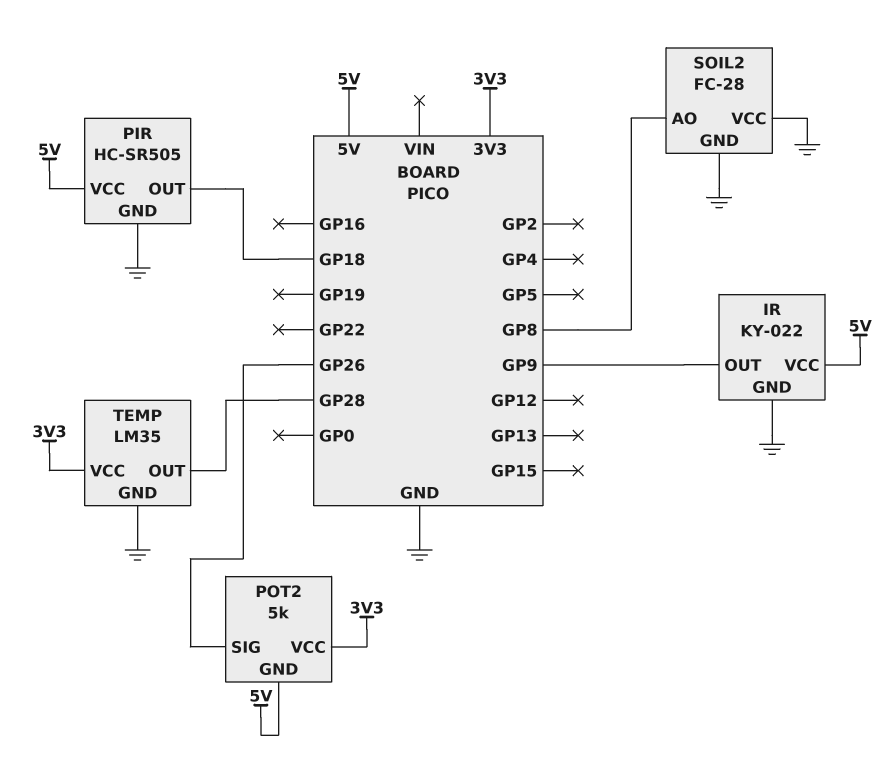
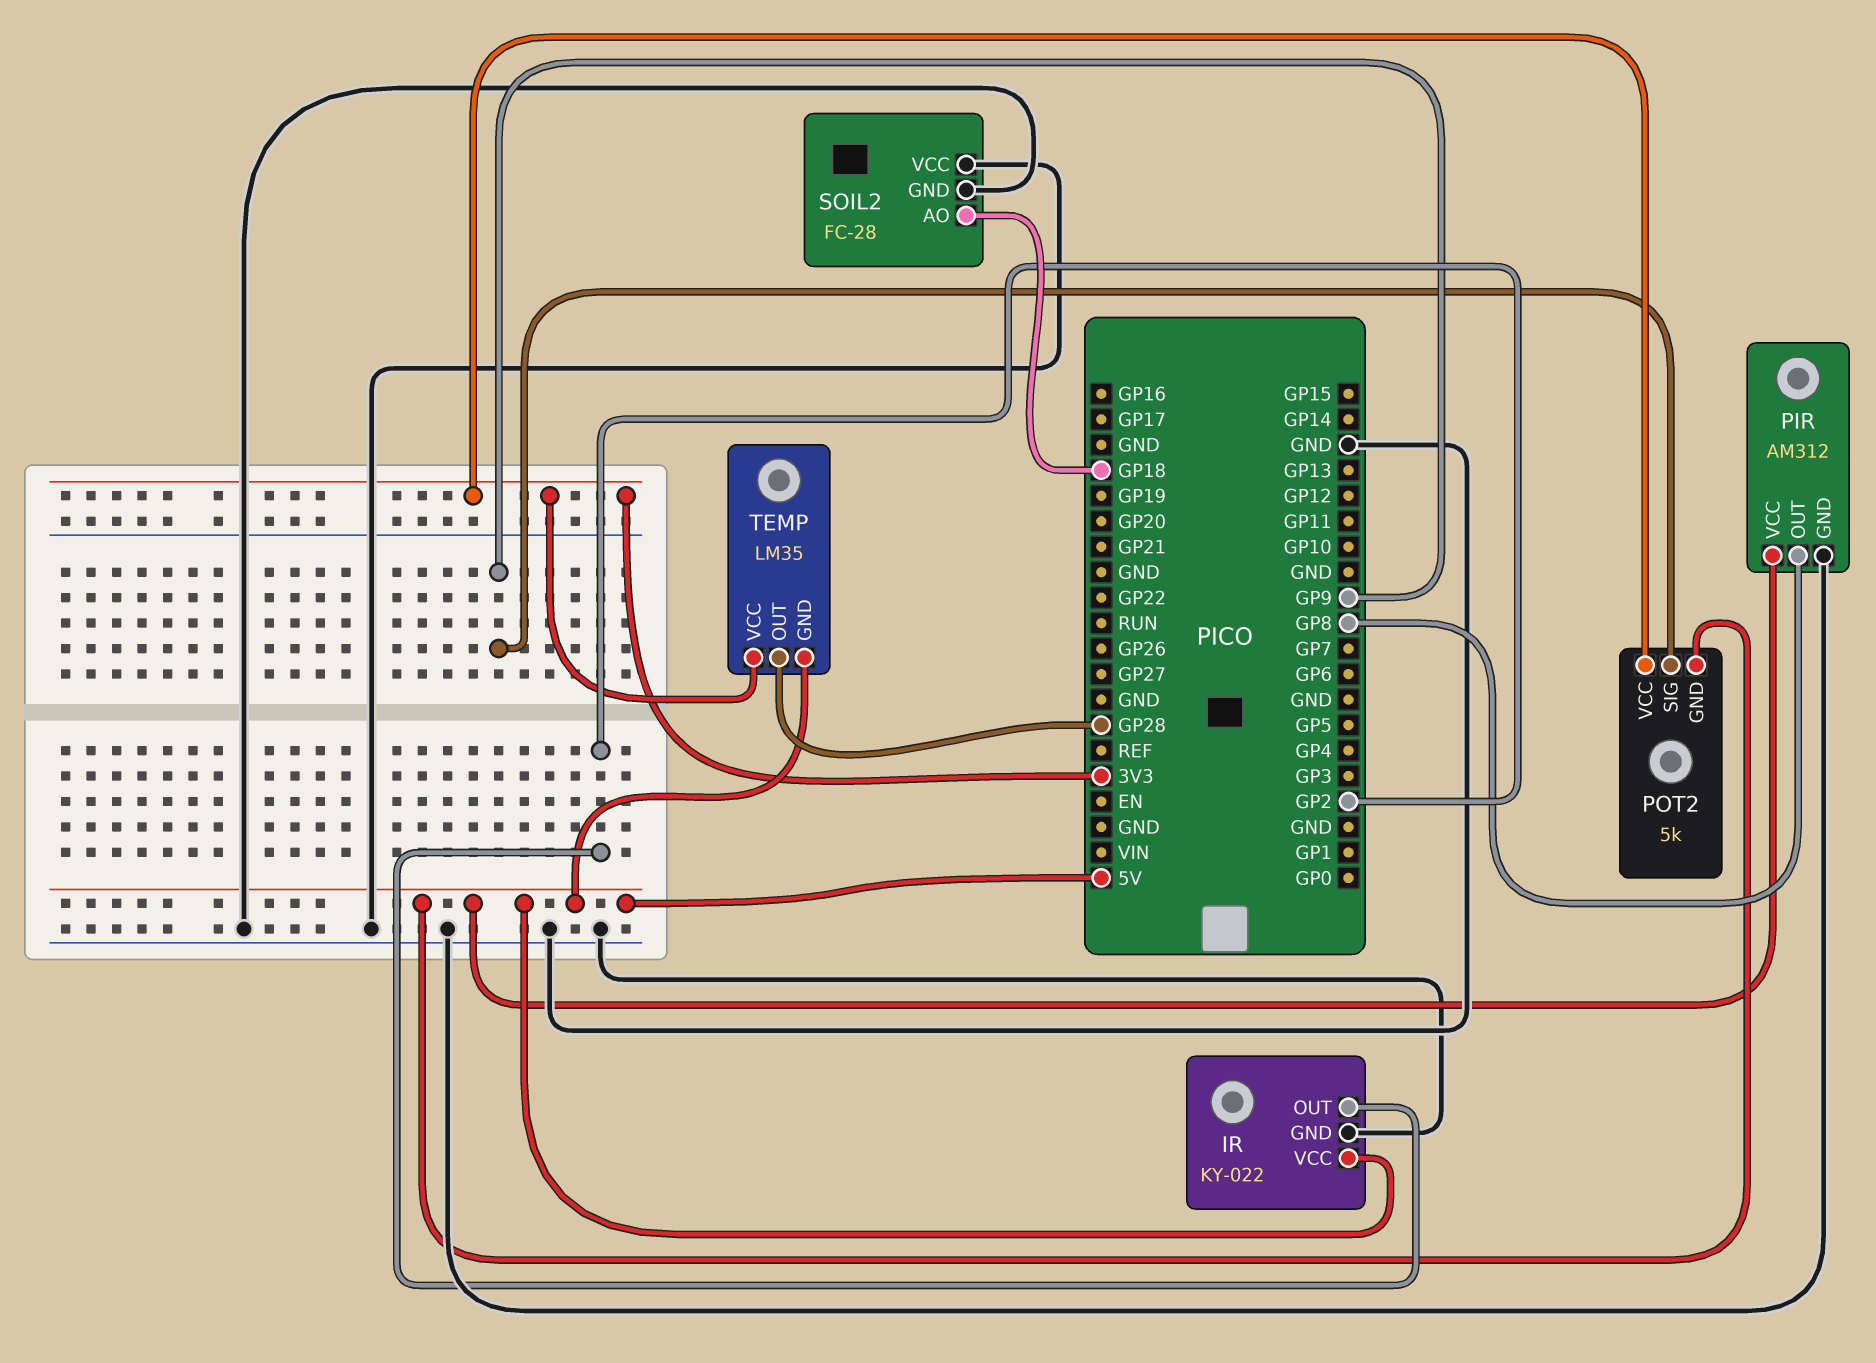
IR pin OUT: GP9 -> GP2
PIR: HC-SR505 -> AM312
PIR pin OUT: GP18 -> GP8
POT2 pin SIG: GP26 -> GP9
SOIL2 pin AO: GP8 -> GP18
TEMP pin GND: GND -> 5V

